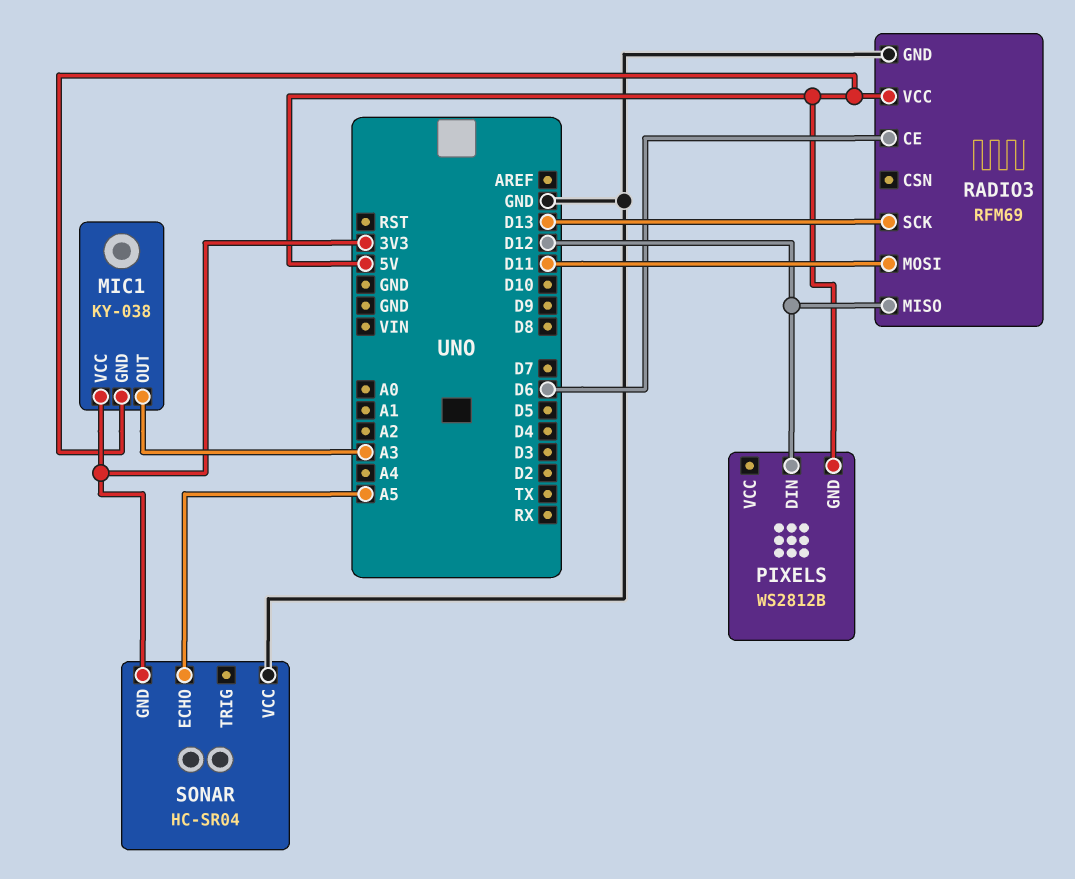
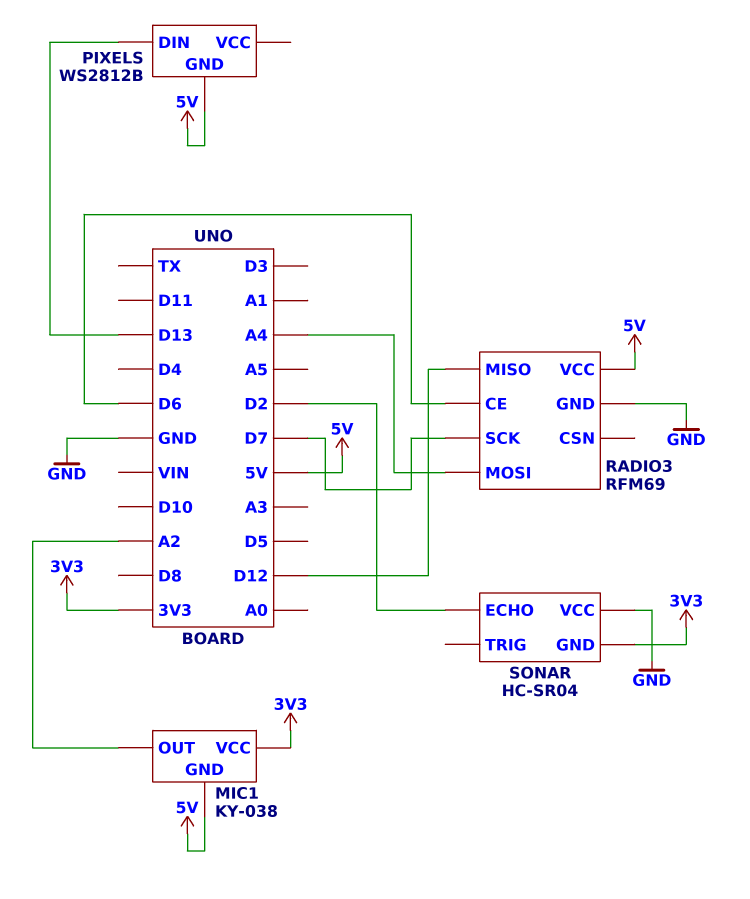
MIC1 pin OUT: A3 -> A2
PIXELS pin DIN: D12 -> D13
RADIO3 pin MOSI: D11 -> A4
RADIO3 pin SCK: D13 -> D7
SONAR pin ECHO: A5 -> D2

